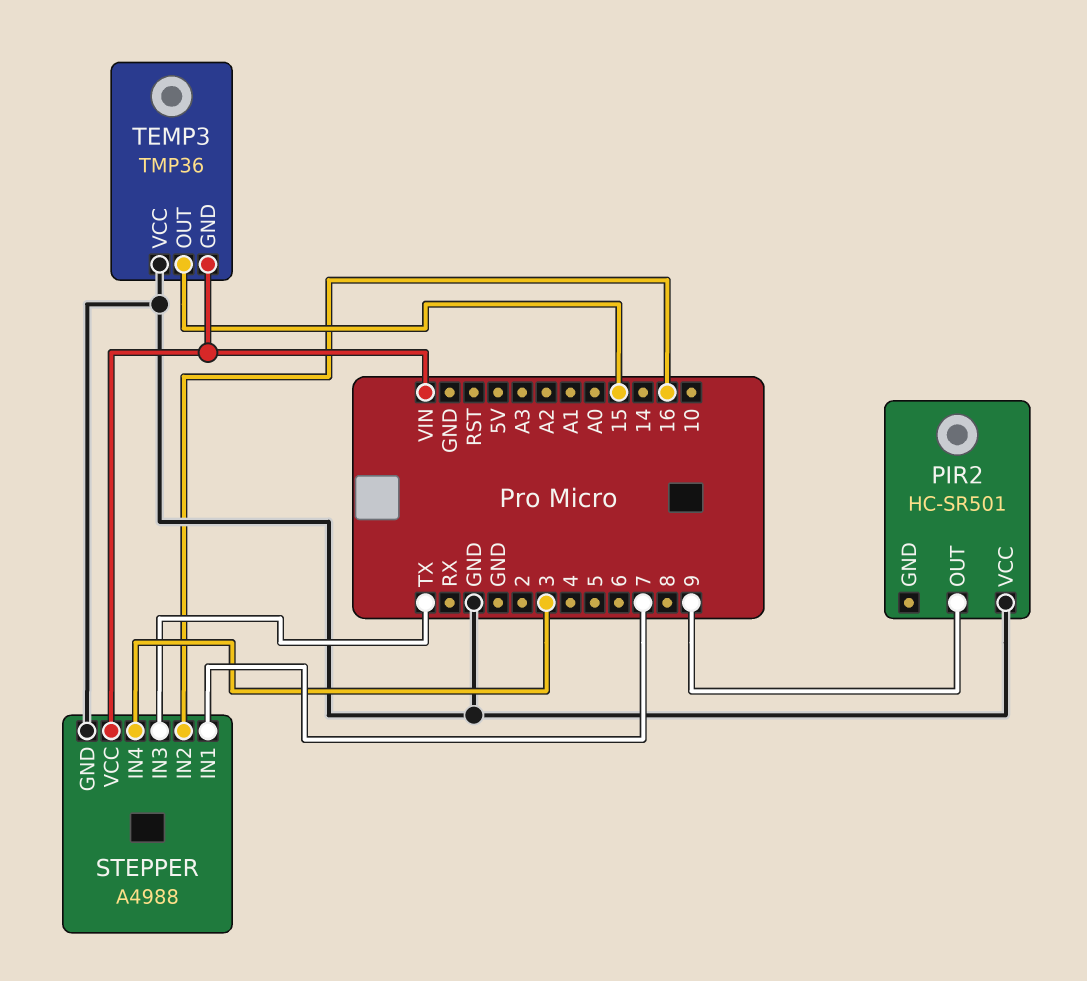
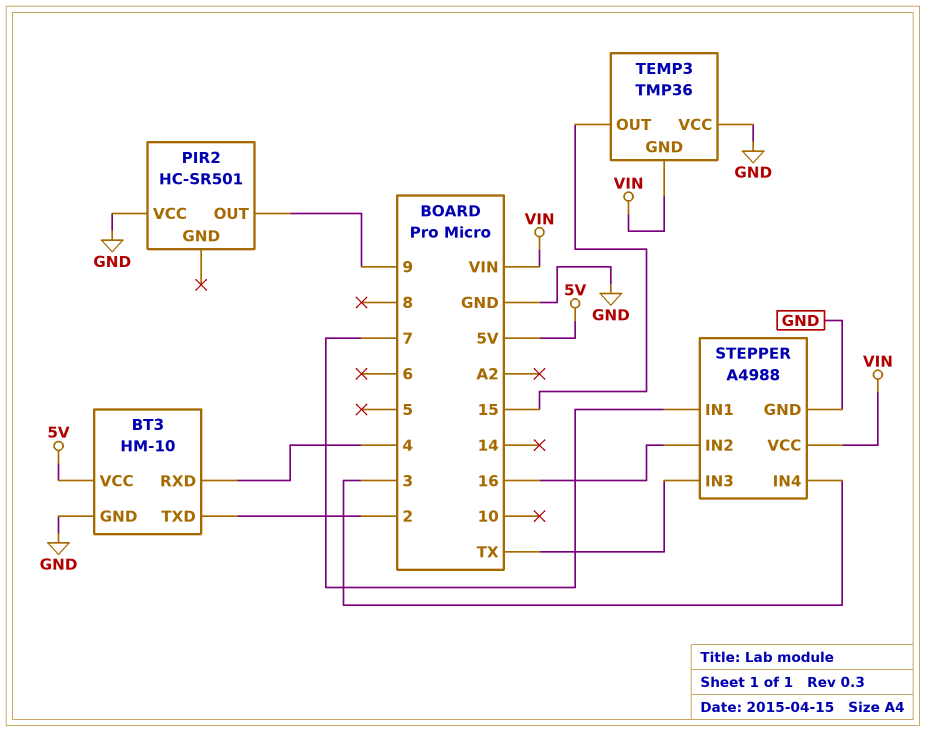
BT3: none -> HM-10
BT3 pin GND: none -> GND
BT3 pin RXD: none -> 4
BT3 pin TXD: none -> 2
BT3 pin VCC: none -> 5V

